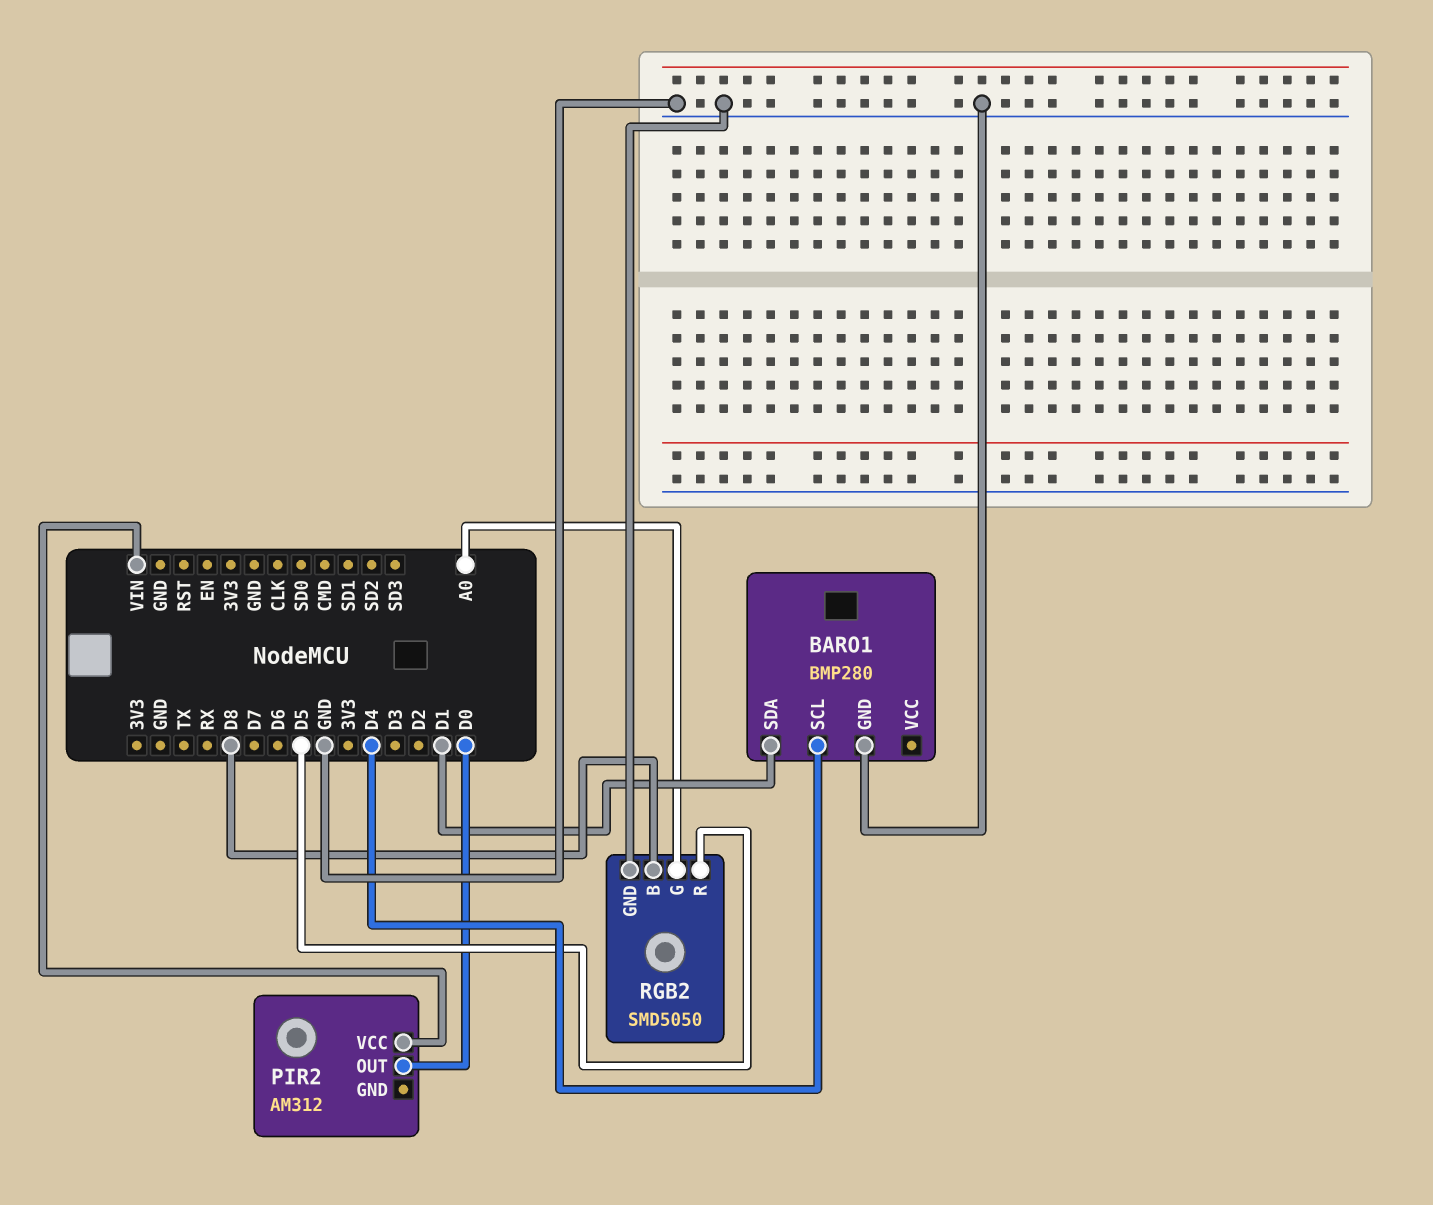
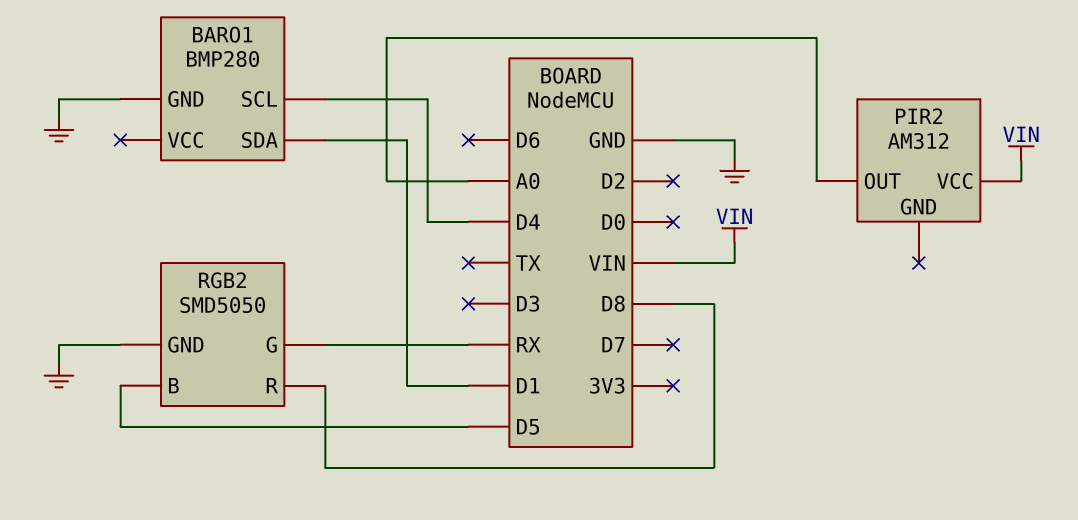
PIR2 pin OUT: D0 -> A0
RGB2 pin B: D8 -> D5
RGB2 pin G: A0 -> RX
RGB2 pin R: D5 -> D8

